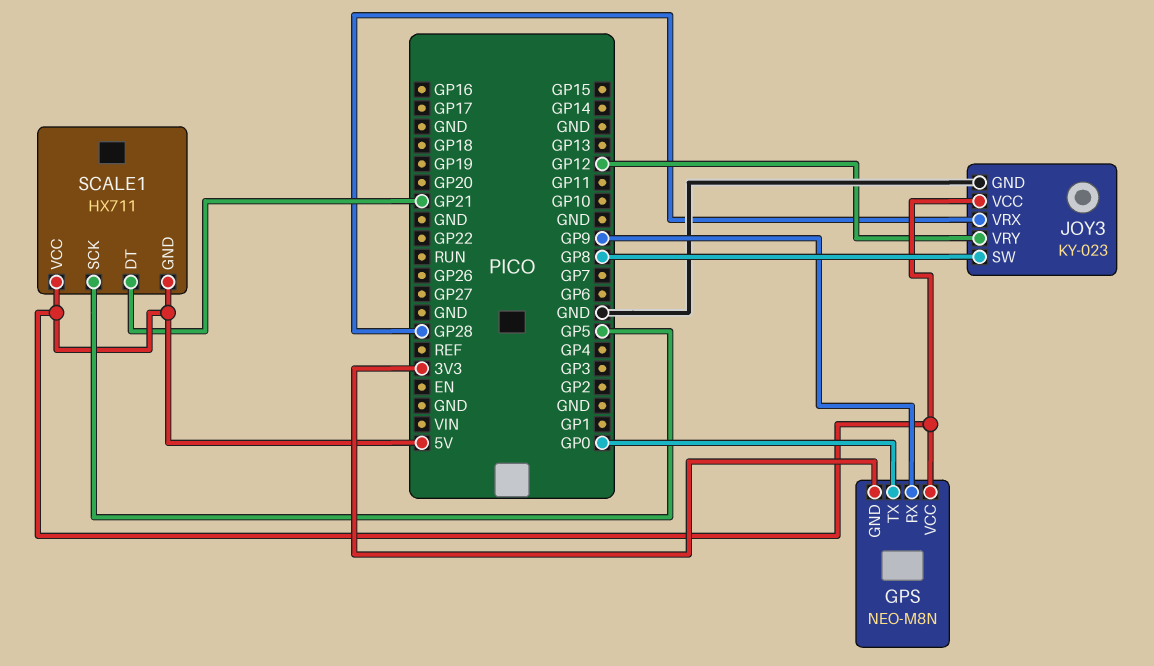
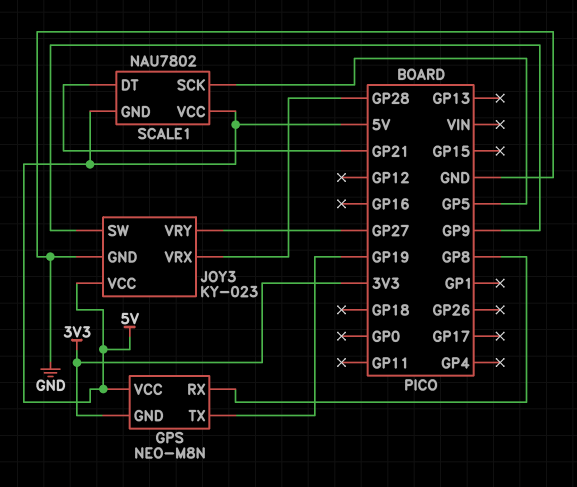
GPS pin RX: GP9 -> GP8
GPS pin TX: GP0 -> GP19
JOY3 pin SW: GP8 -> GP9
JOY3 pin VRY: GP12 -> GP27
SCALE1: HX711 -> NAU7802

